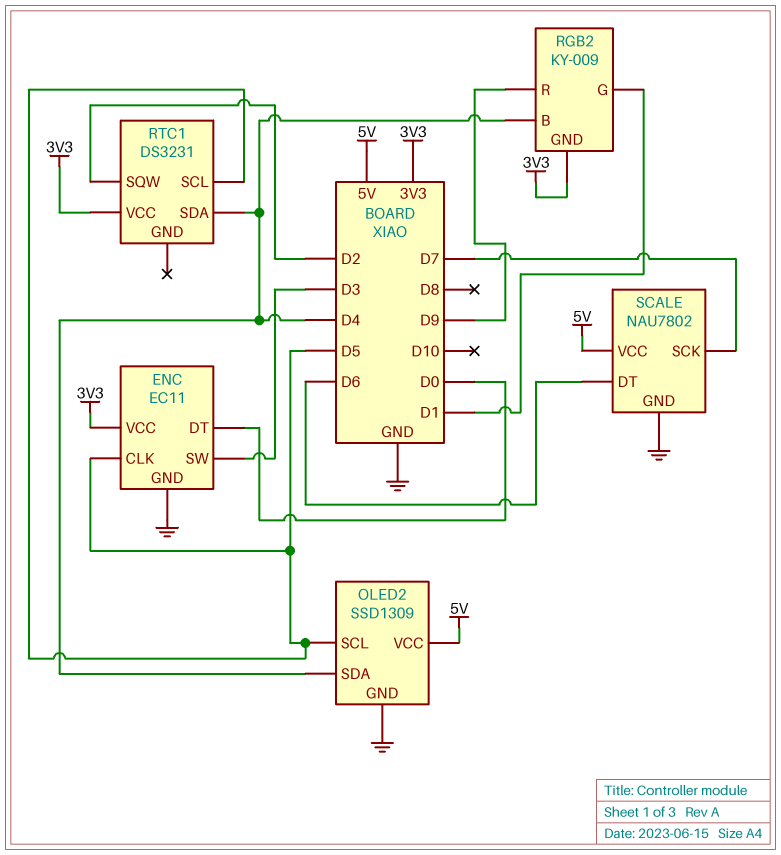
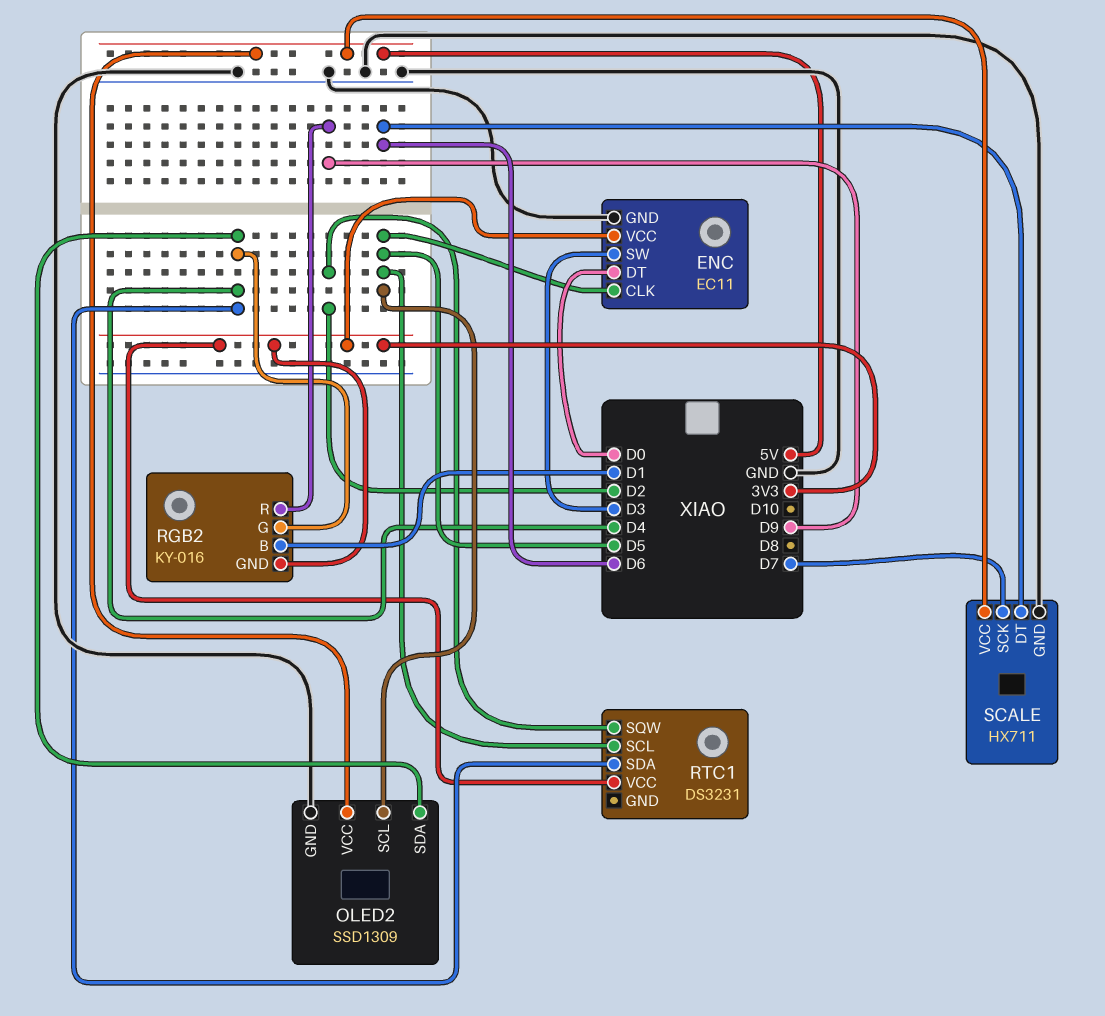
RGB2: KY-009 -> KY-016
RGB2 pin B: D4 -> D1
RGB2 pin G: D1 -> D4
SCALE: NAU7802 -> HX711

